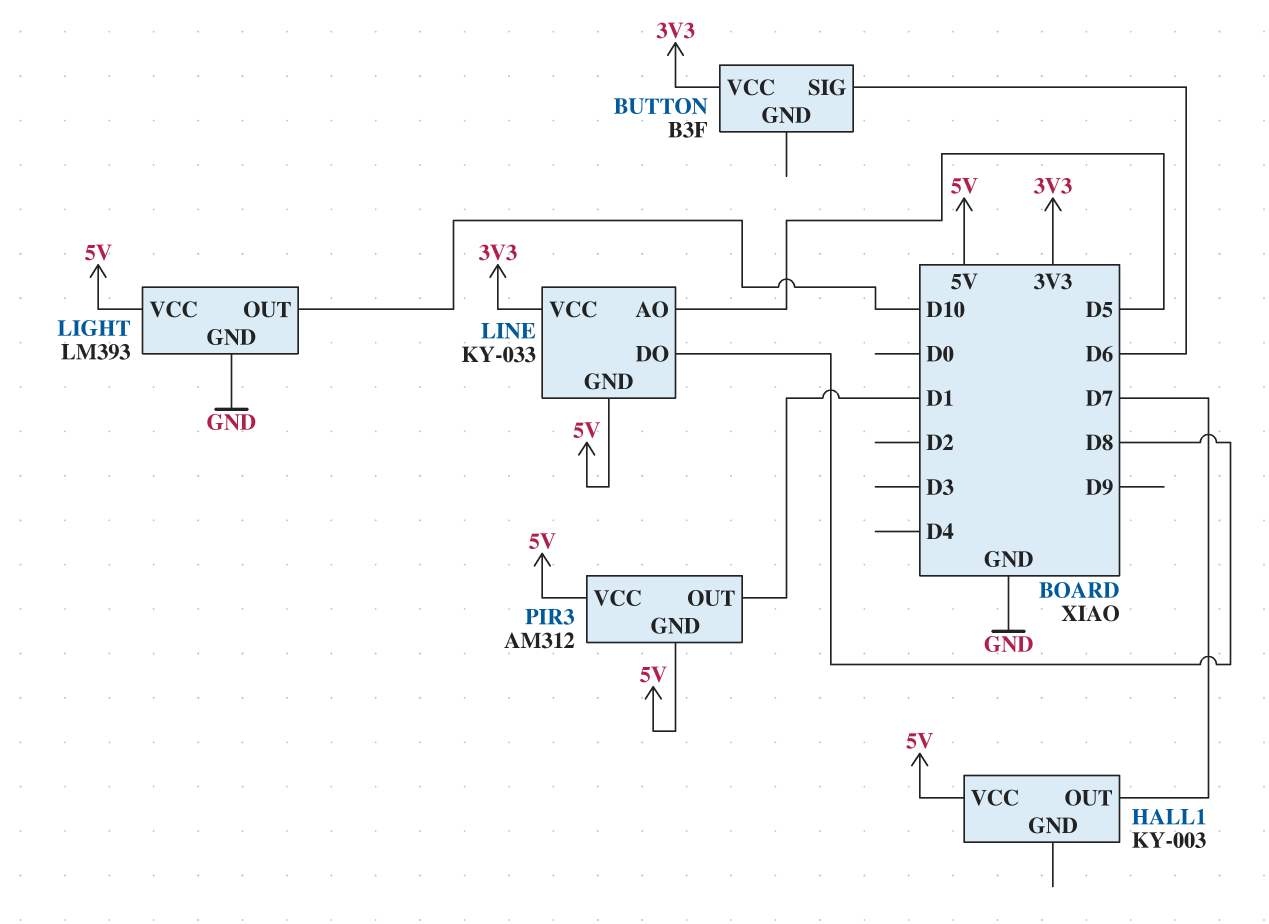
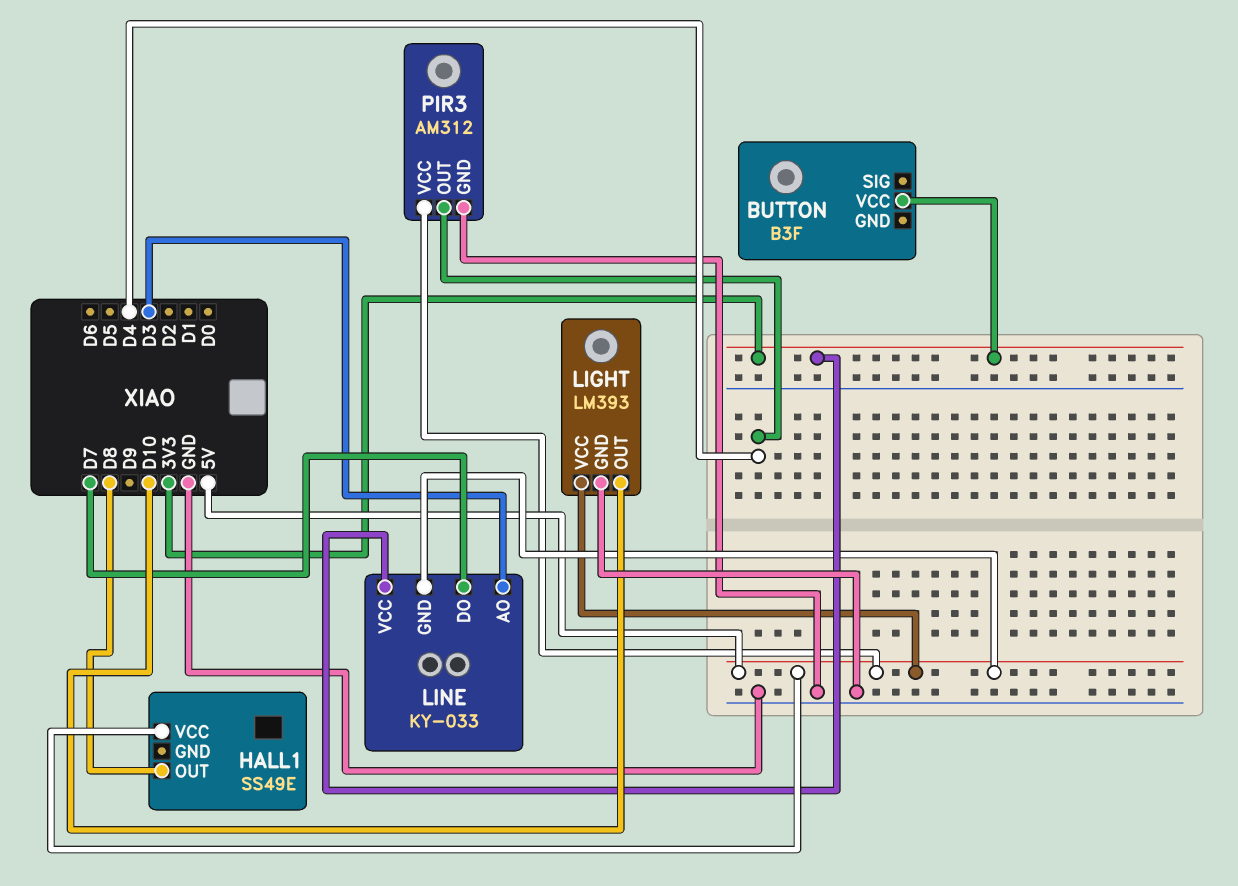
BUTTON pin SIG: D6 -> none
HALL1: KY-003 -> SS49E
HALL1 pin OUT: D7 -> D8
LINE pin AO: D5 -> D3
LINE pin DO: D8 -> D7
PIR3 pin GND: 5V -> GND
PIR3 pin OUT: D1 -> D4

